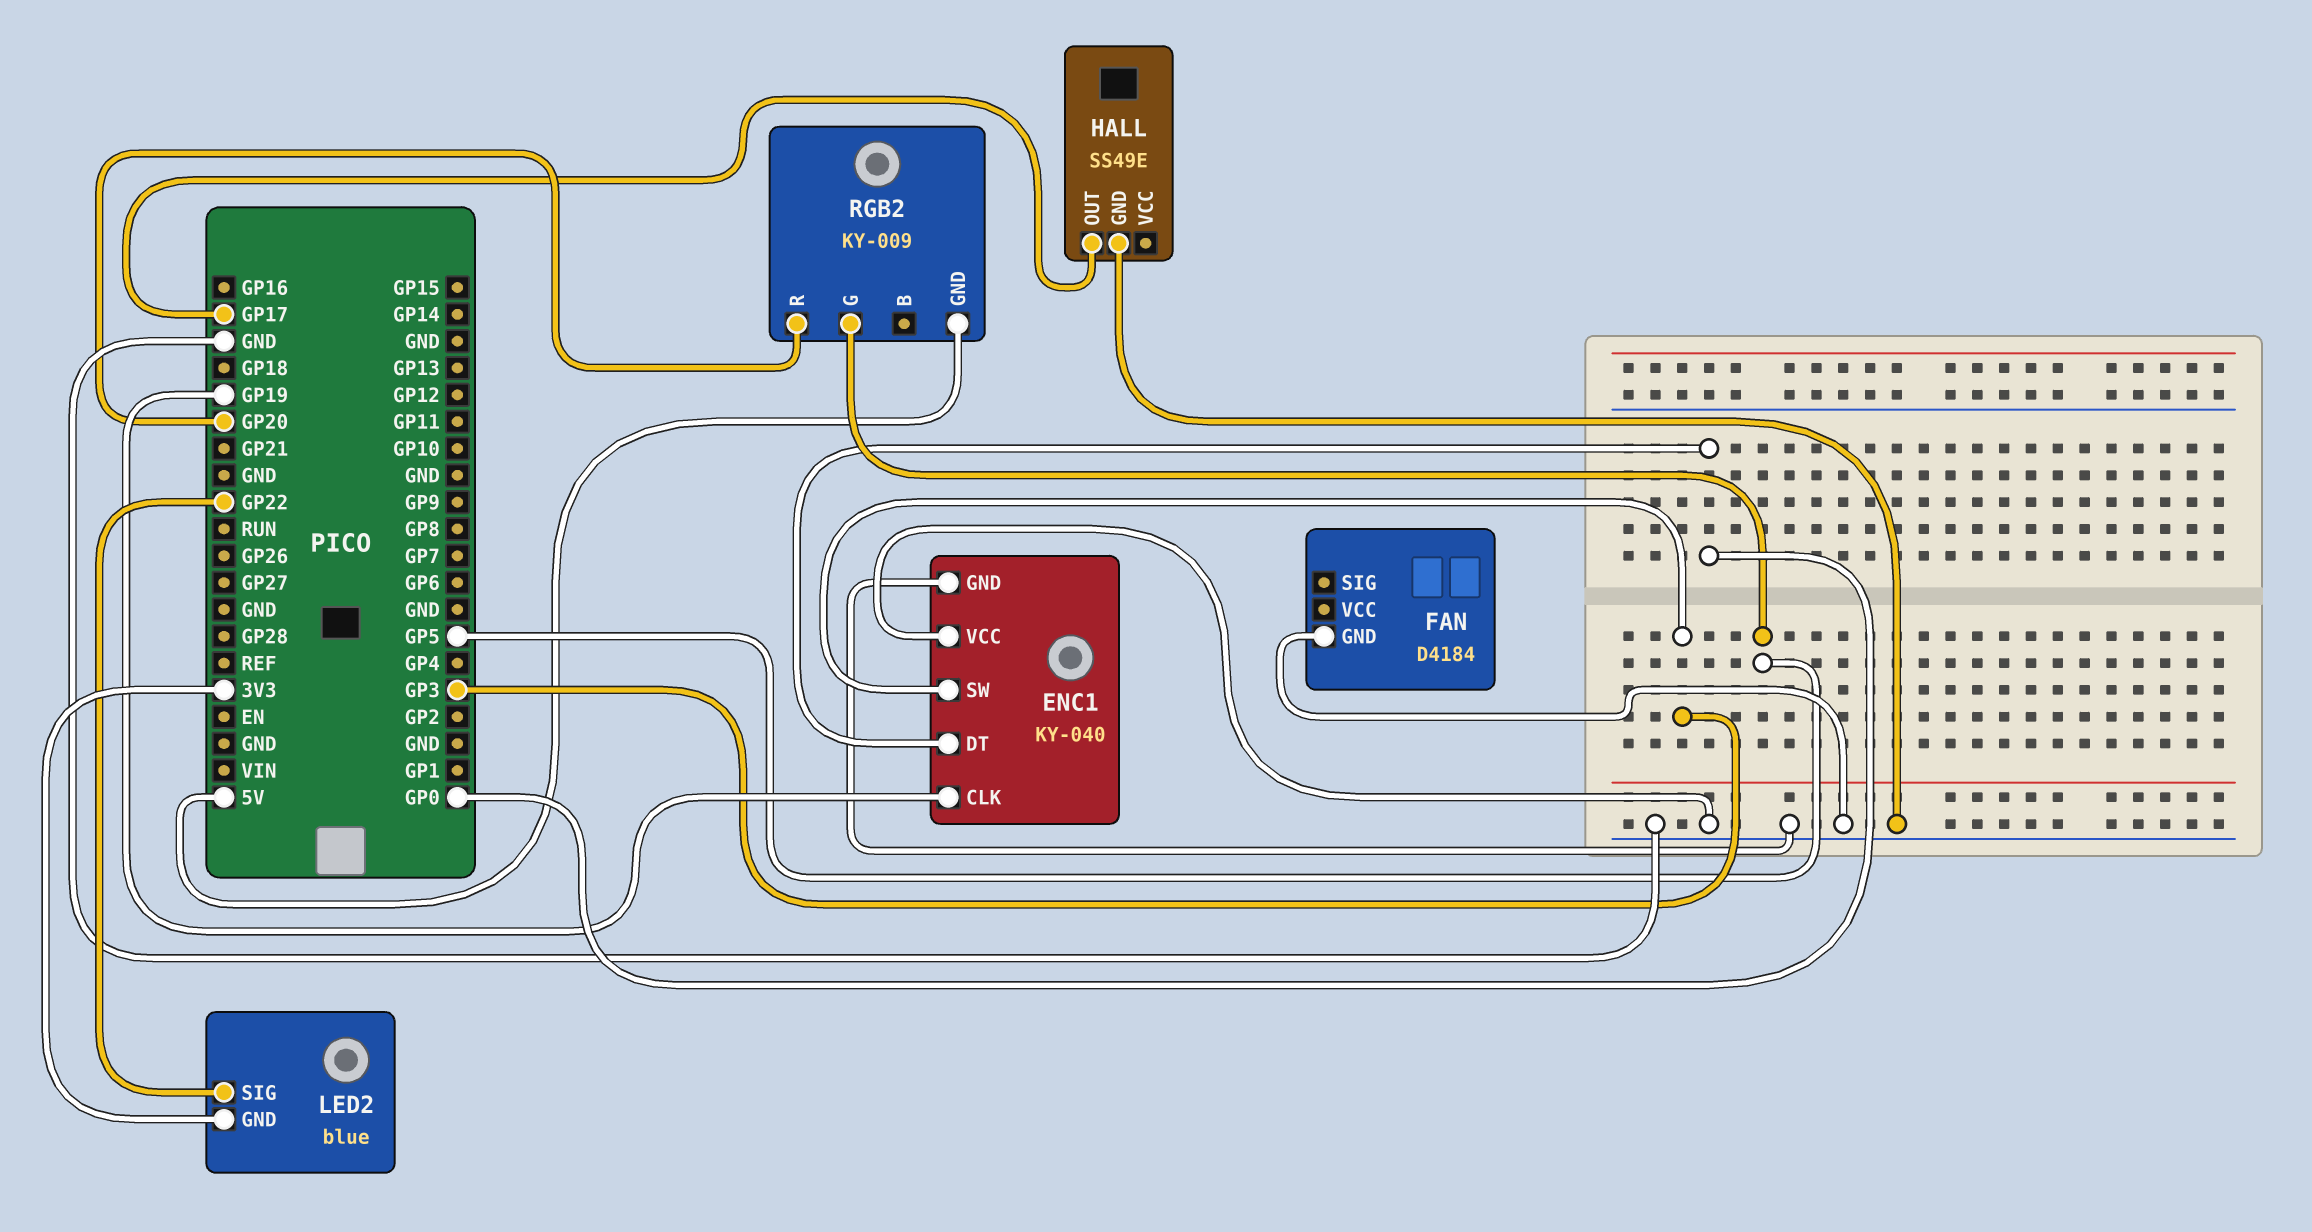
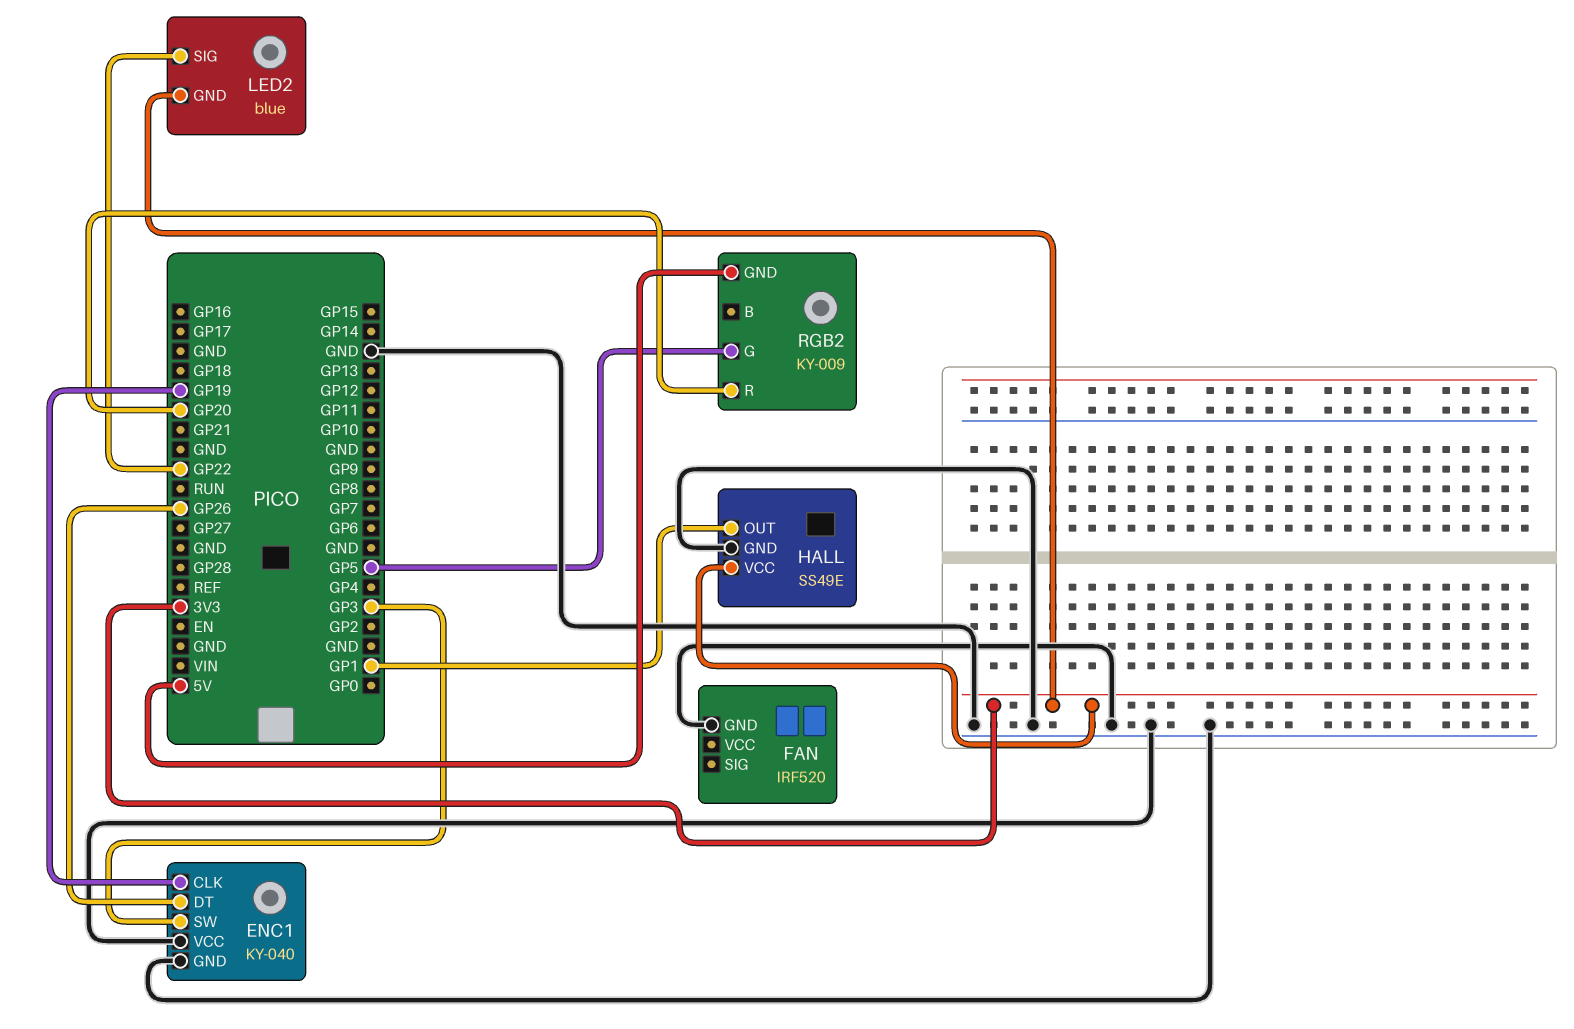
ENC1 pin DT: GP0 -> GP26
FAN: D4184 -> IRF520
HALL pin OUT: GP17 -> GP1
HALL pin VCC: none -> 3V3

